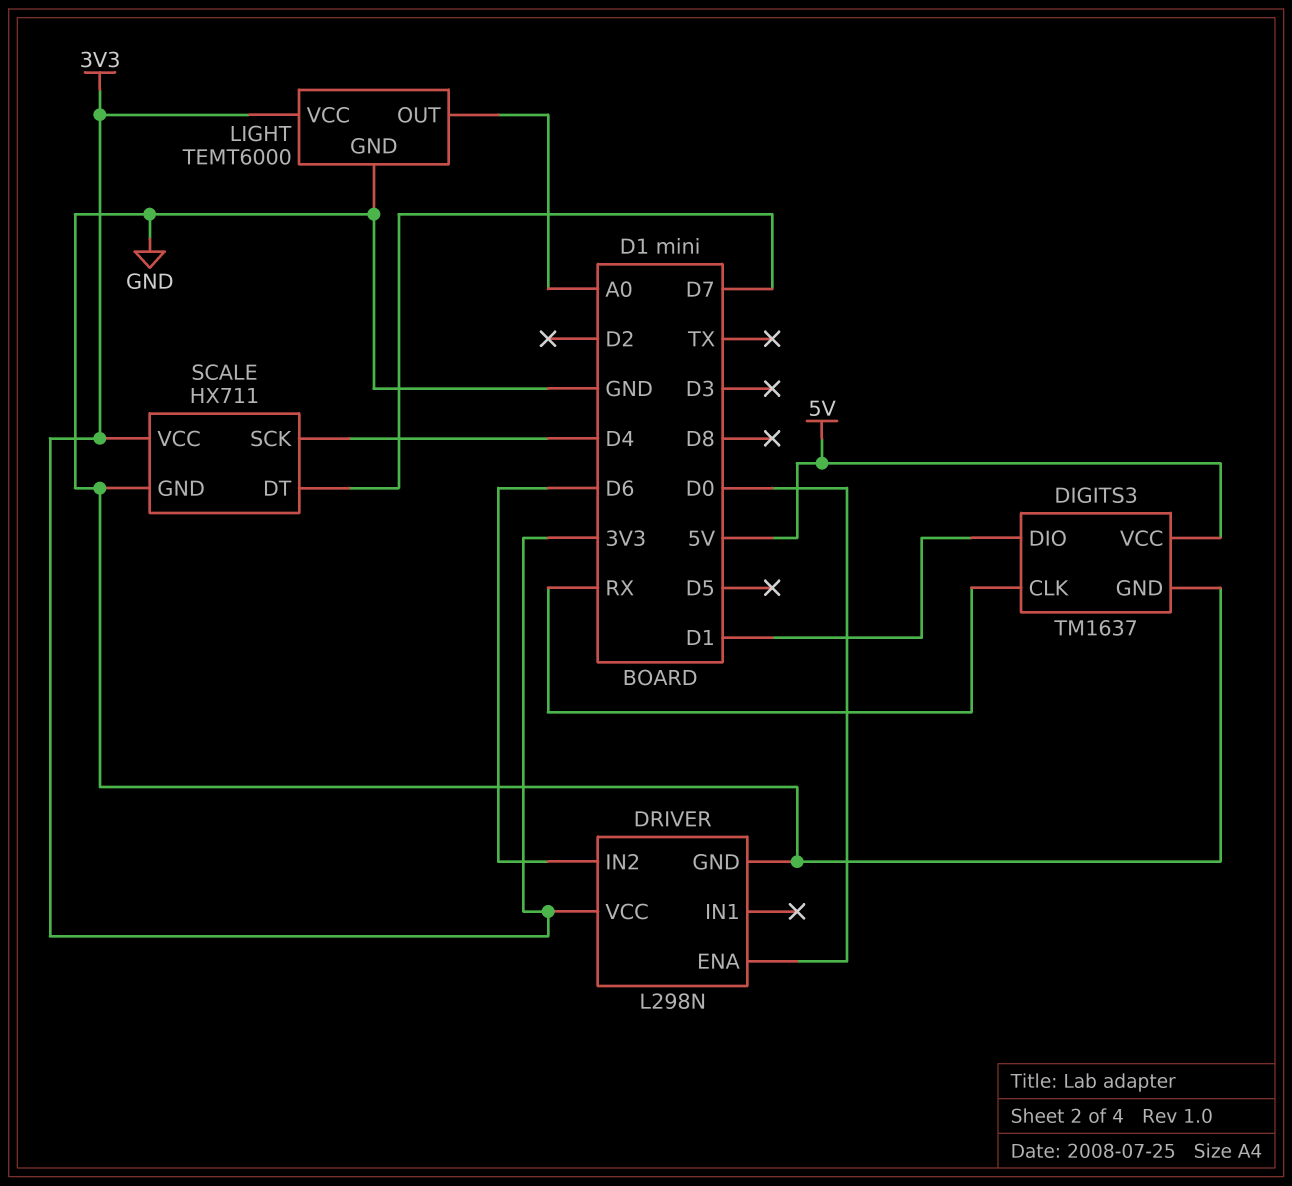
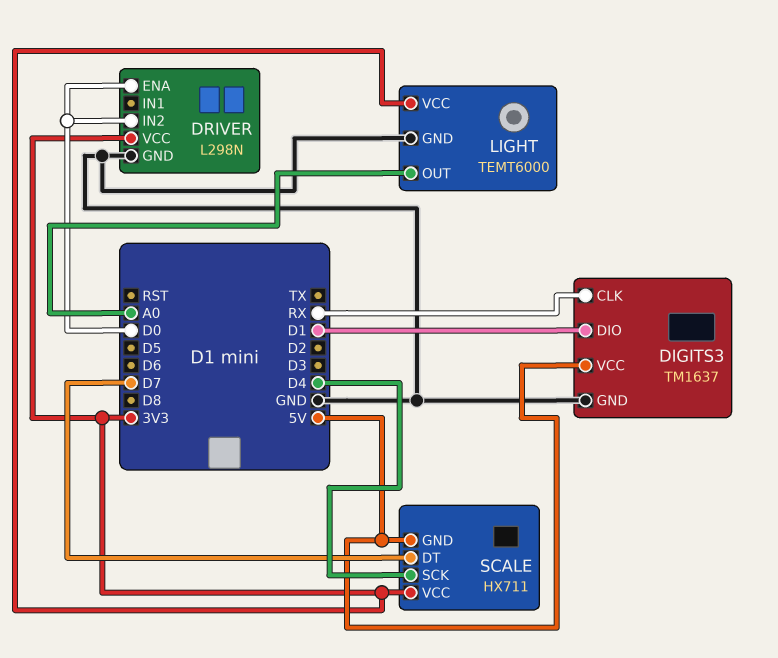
DRIVER pin IN2: D6 -> D0
SCALE pin GND: GND -> 5V

